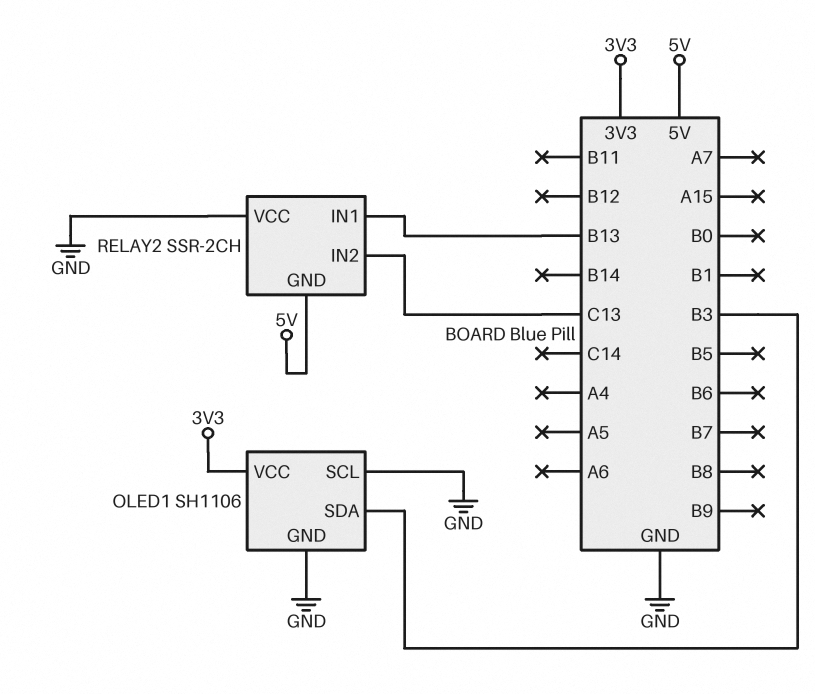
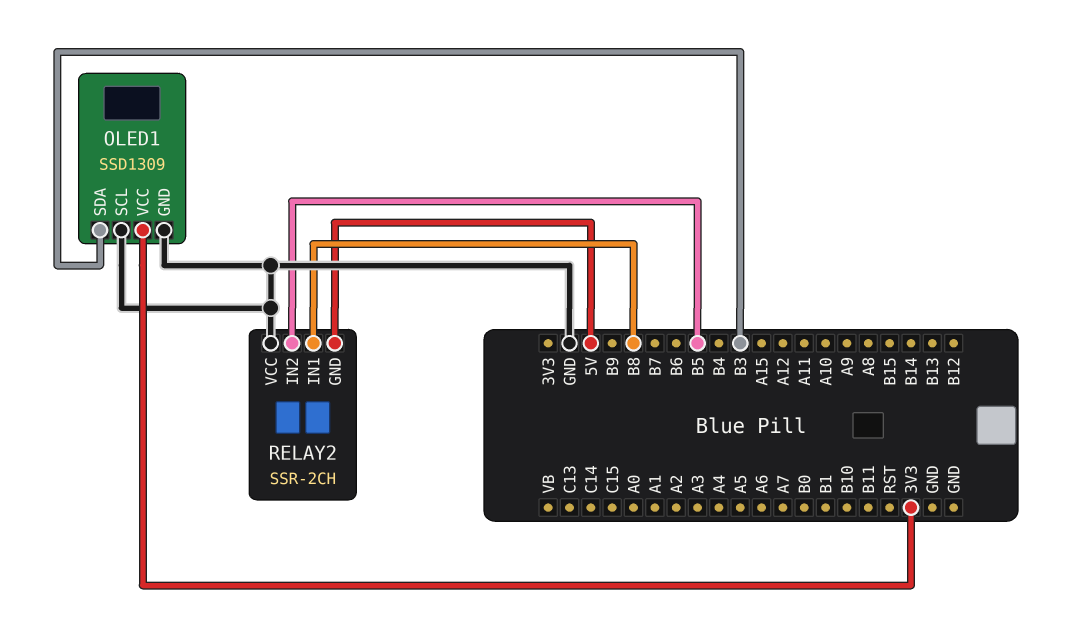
OLED1: SH1106 -> SSD1309
RELAY2 pin IN1: B13 -> B8
RELAY2 pin IN2: C13 -> B5

